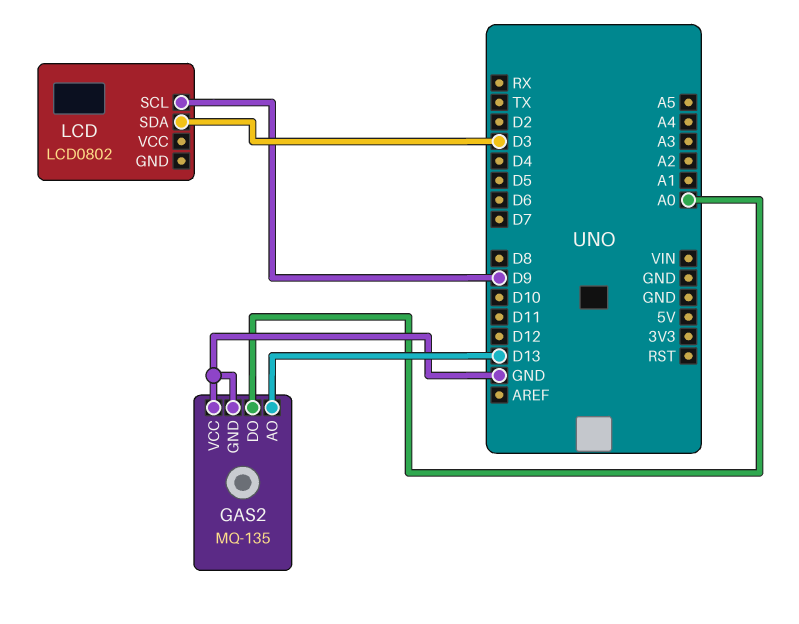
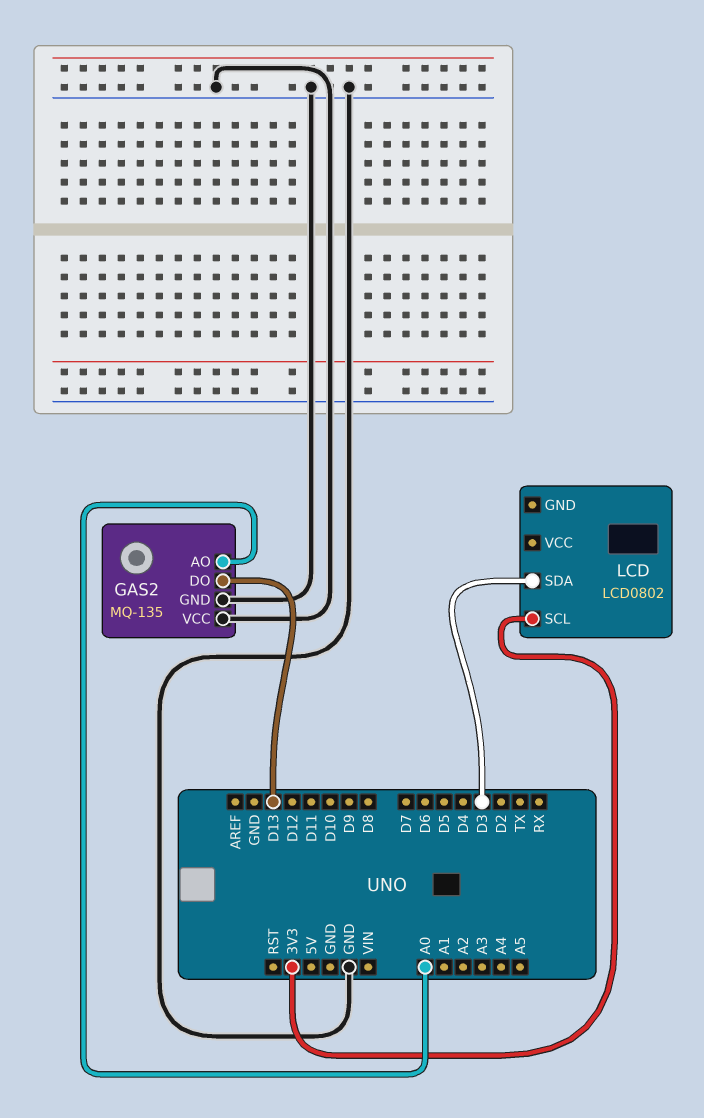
GAS2 pin AO: D13 -> A0
GAS2 pin DO: A0 -> D13
LCD pin SCL: D9 -> 3V3

